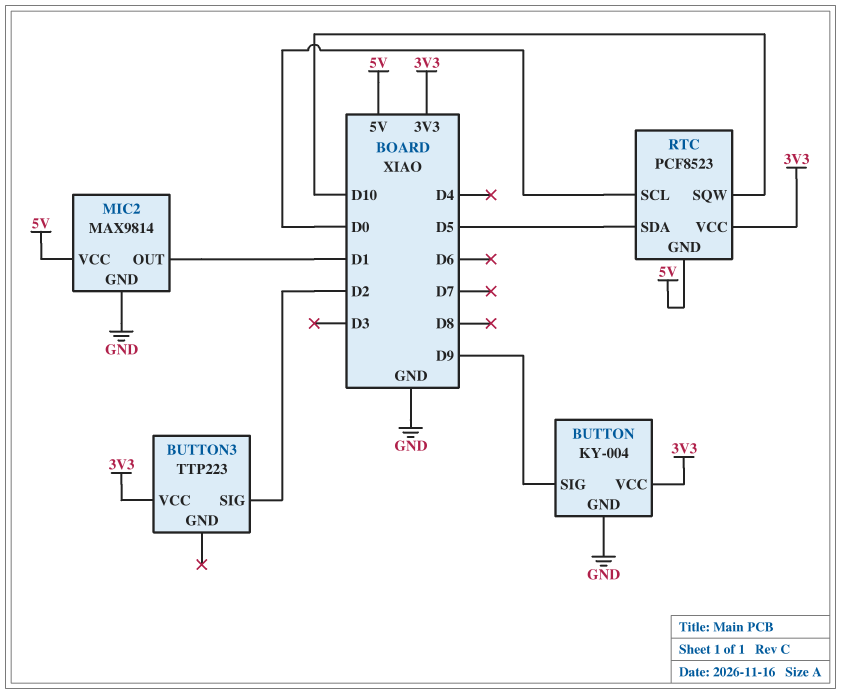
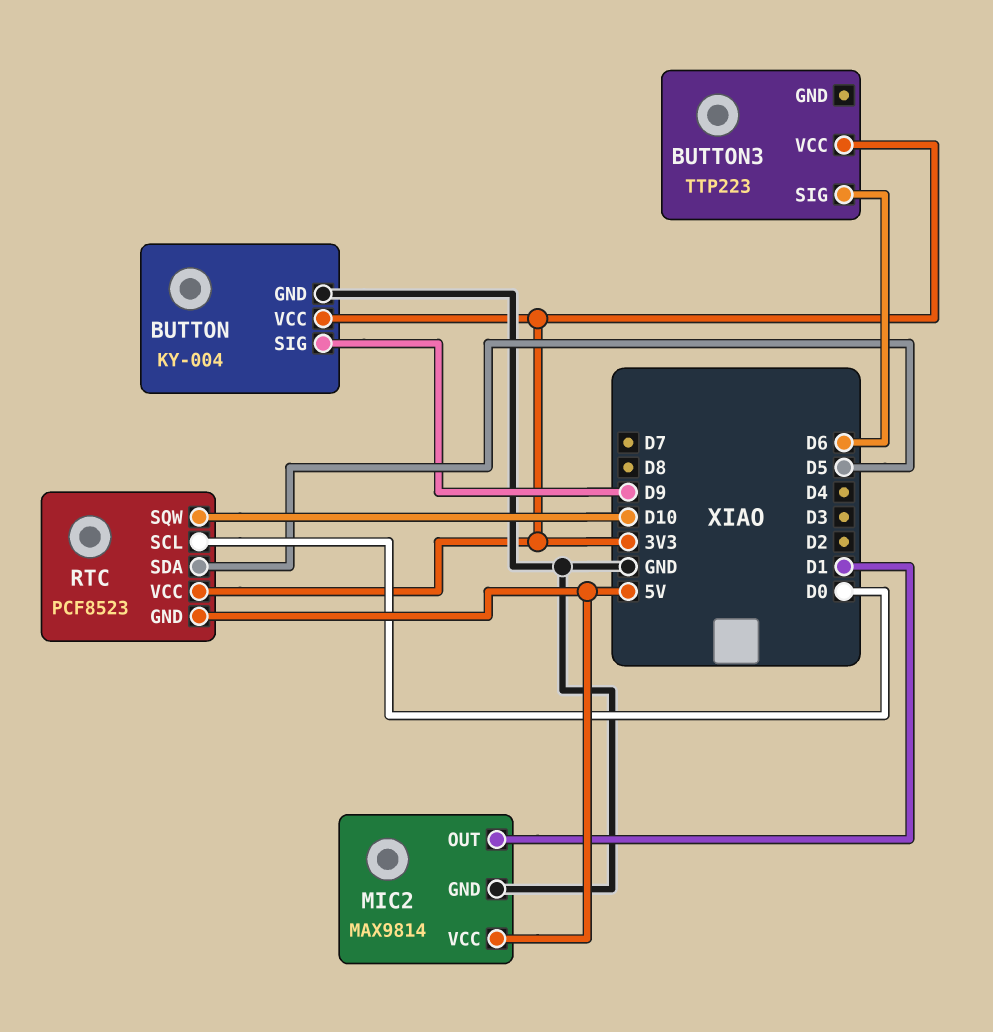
BUTTON3 pin SIG: D2 -> D6

